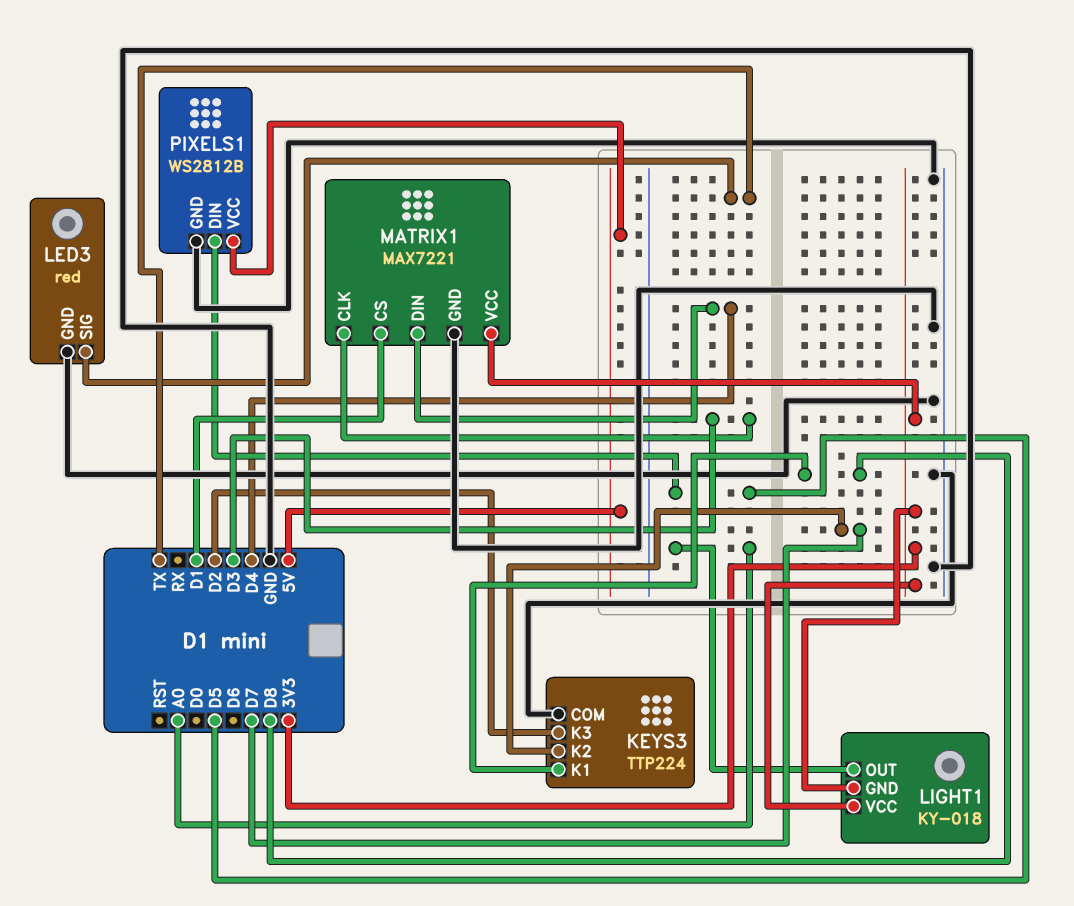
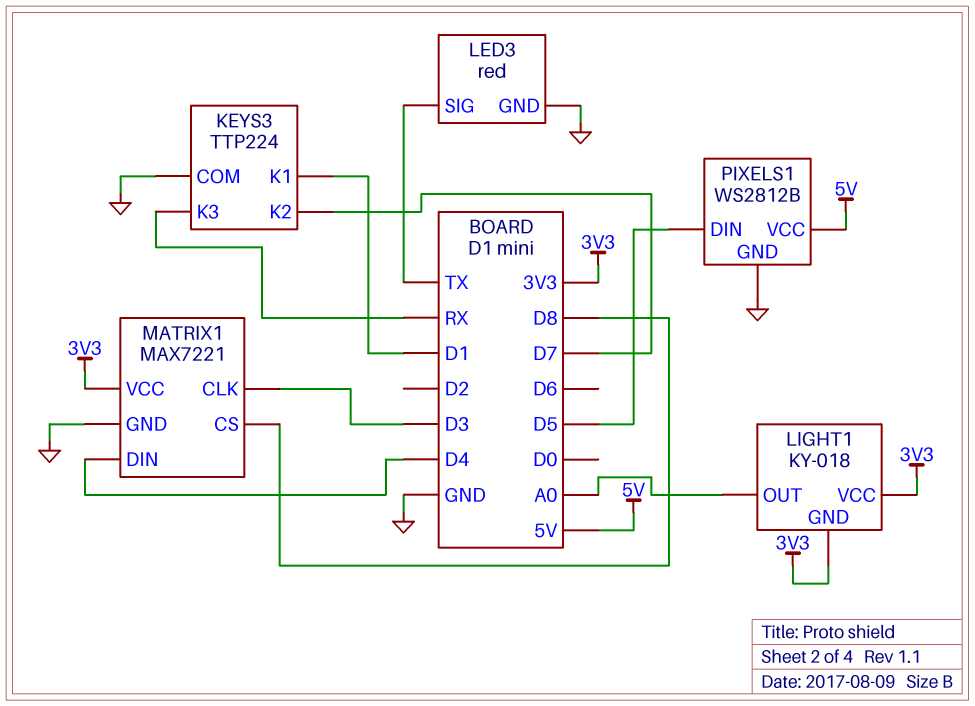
KEYS3 pin K1: D8 -> D1
KEYS3 pin K3: D2 -> RX
MATRIX1 pin CS: D1 -> D8

